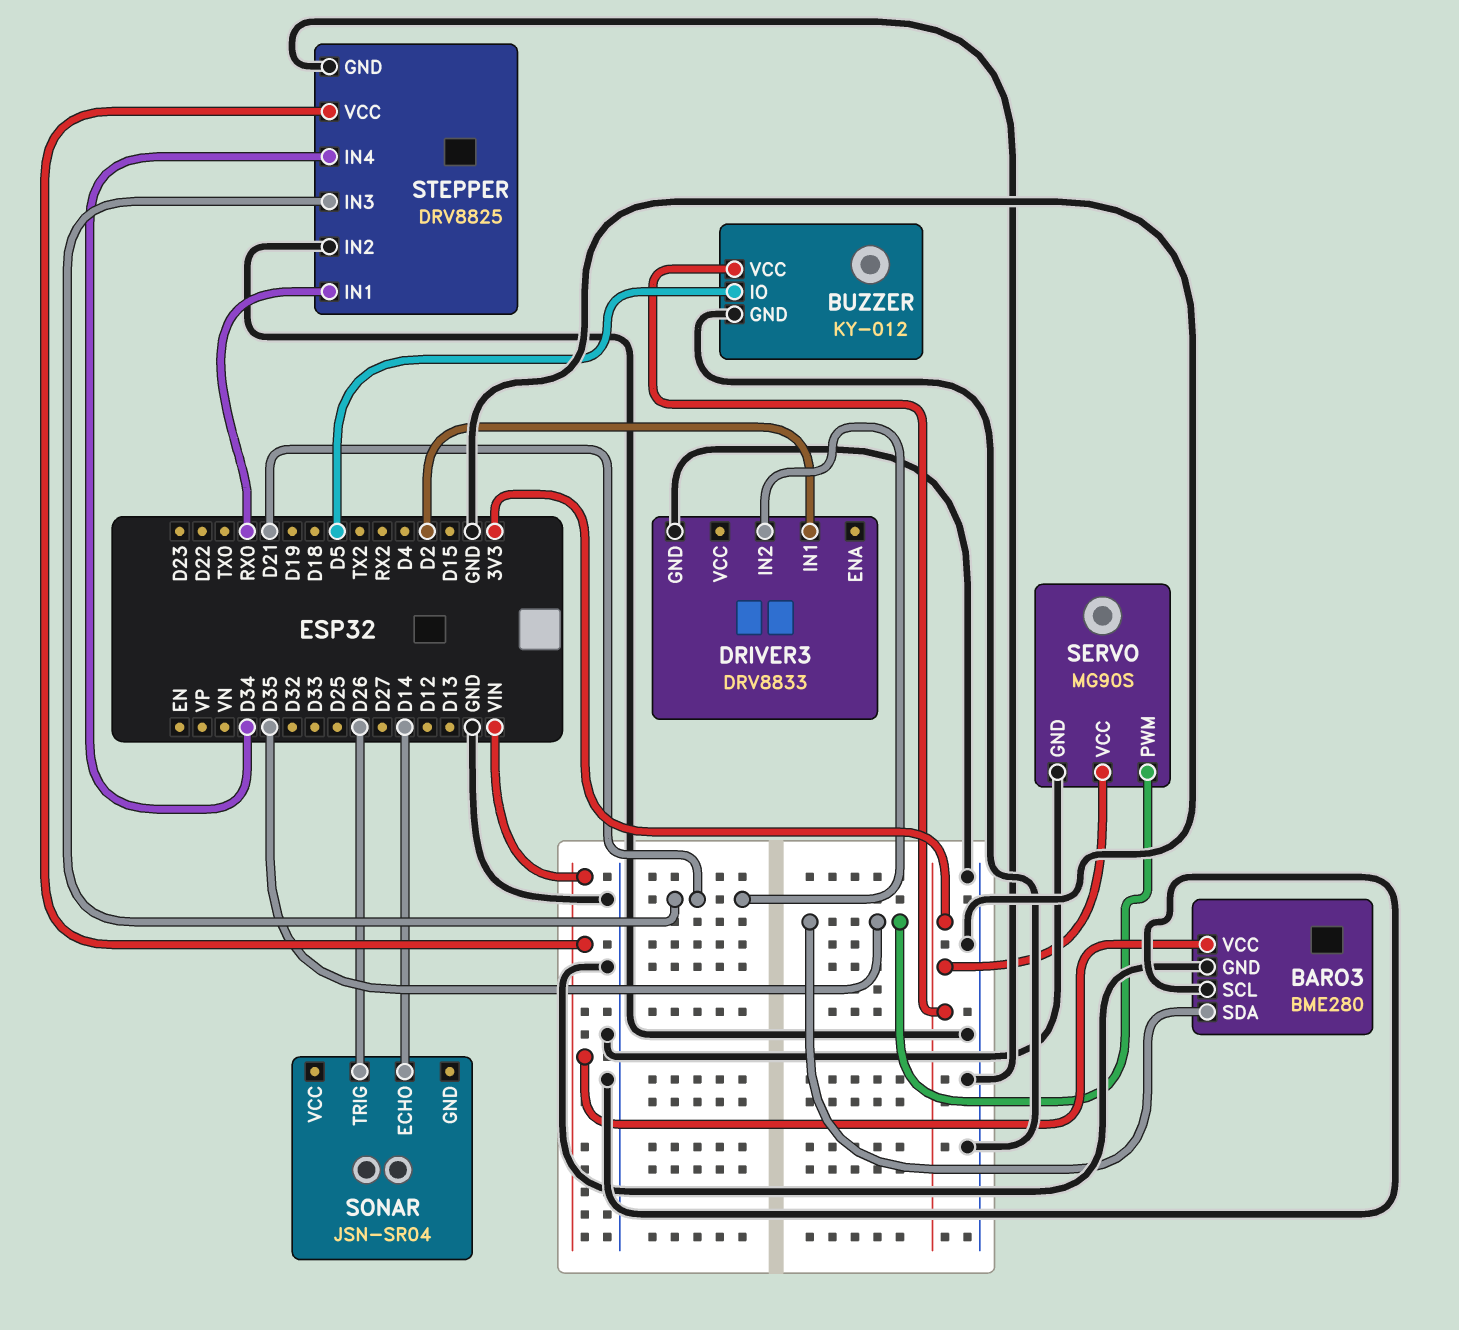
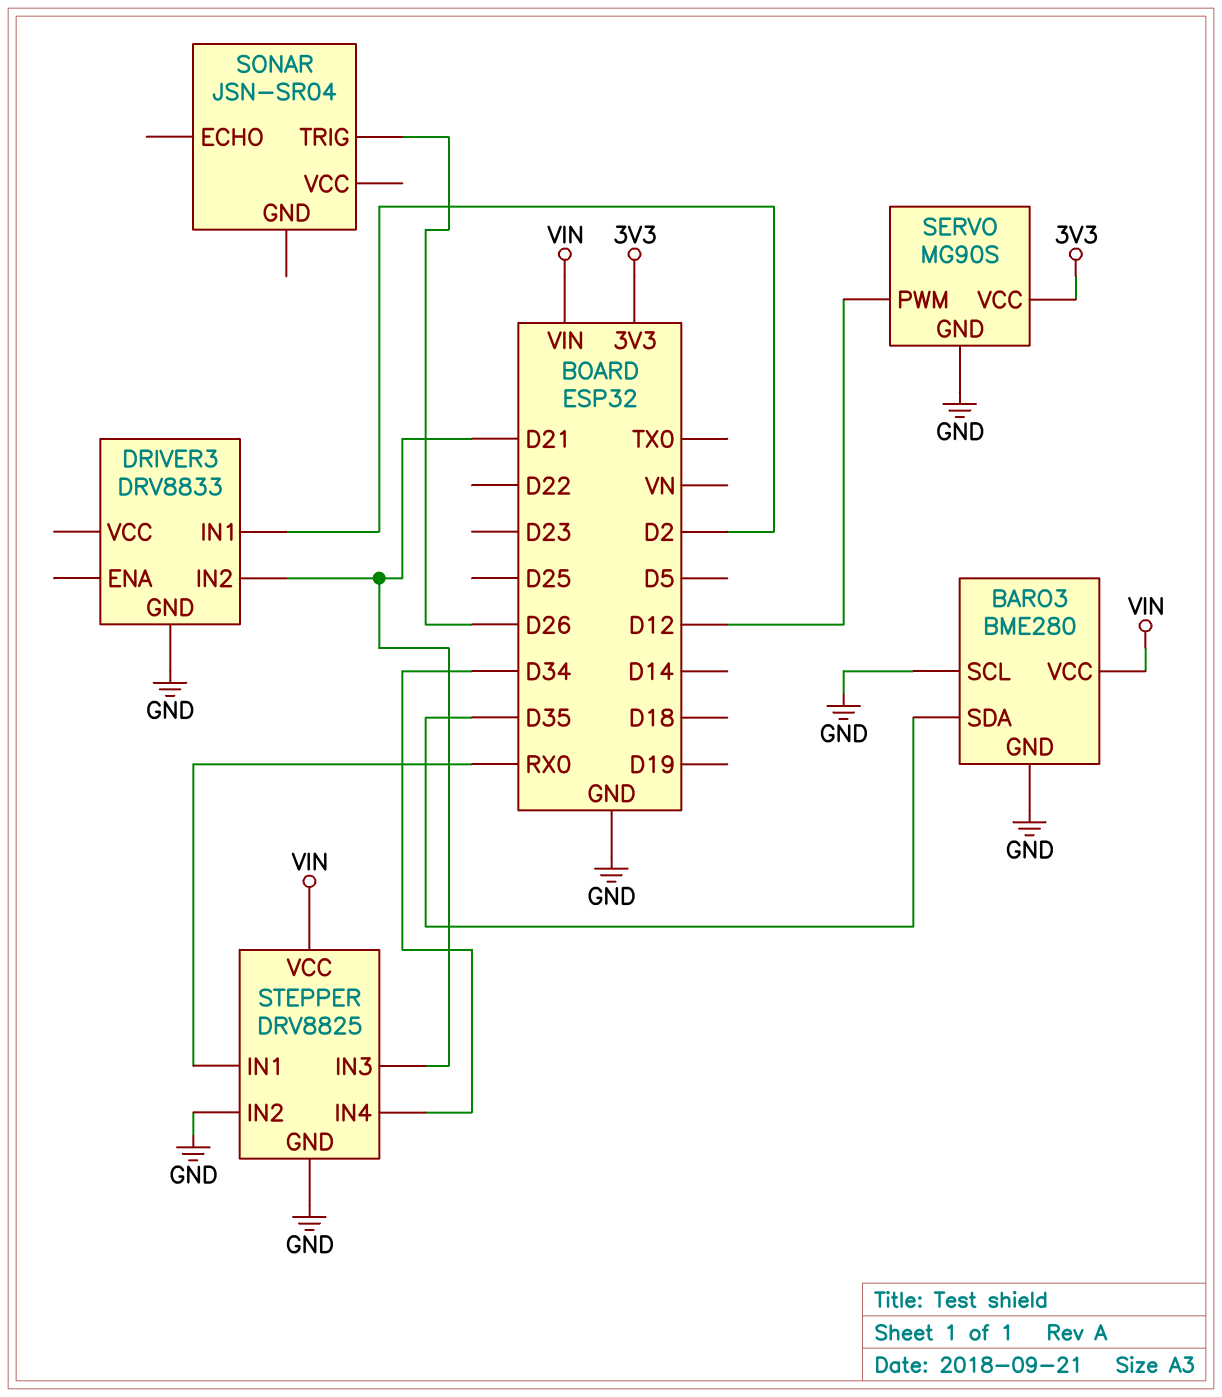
BUZZER: KY-012 -> none
BUZZER pin GND: GND -> none
BUZZER pin IO: D5 -> none
BUZZER pin VCC: 3V3 -> none
SERVO pin PWM: D35 -> D12
SONAR pin ECHO: D14 -> none

